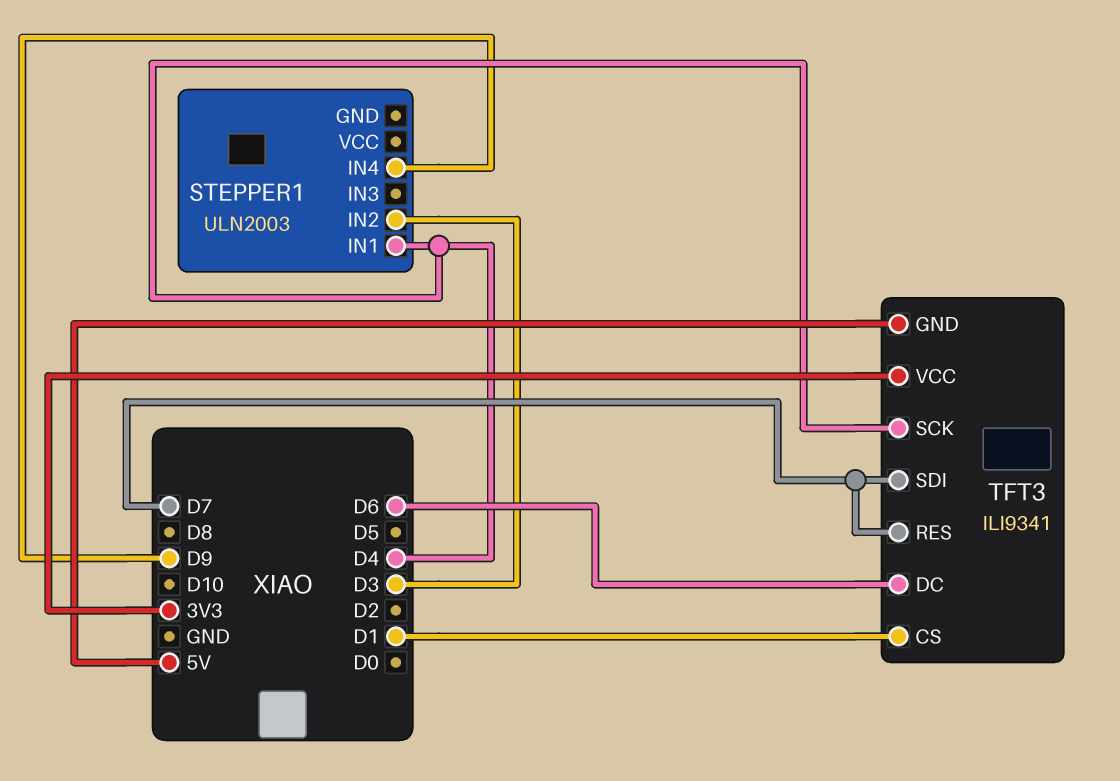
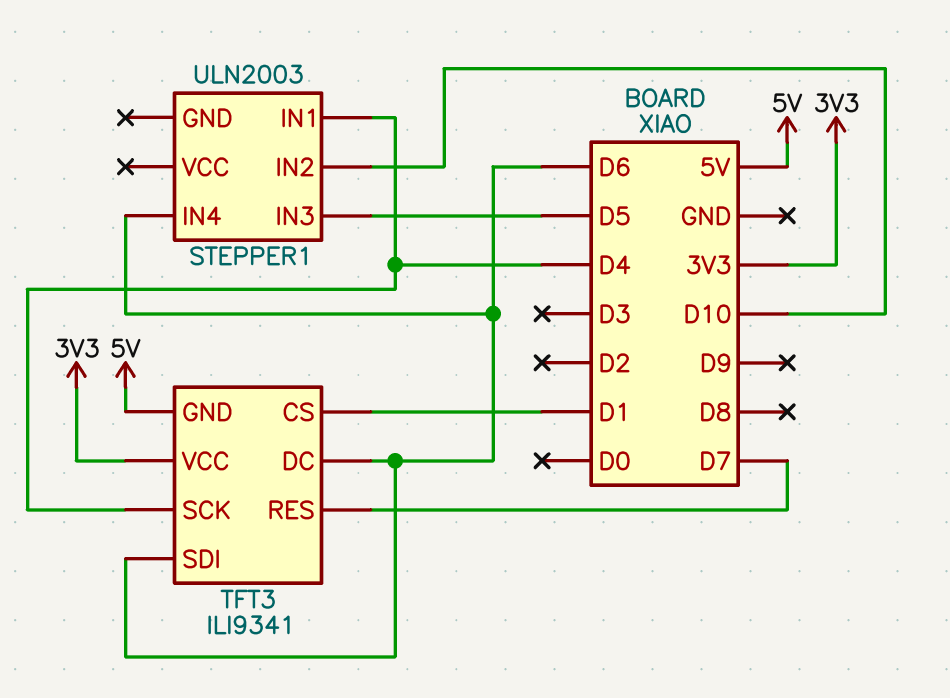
STEPPER1 pin IN2: D3 -> D10
STEPPER1 pin IN3: none -> D5
STEPPER1 pin IN4: D9 -> D6
TFT3 pin SDI: D7 -> D6

